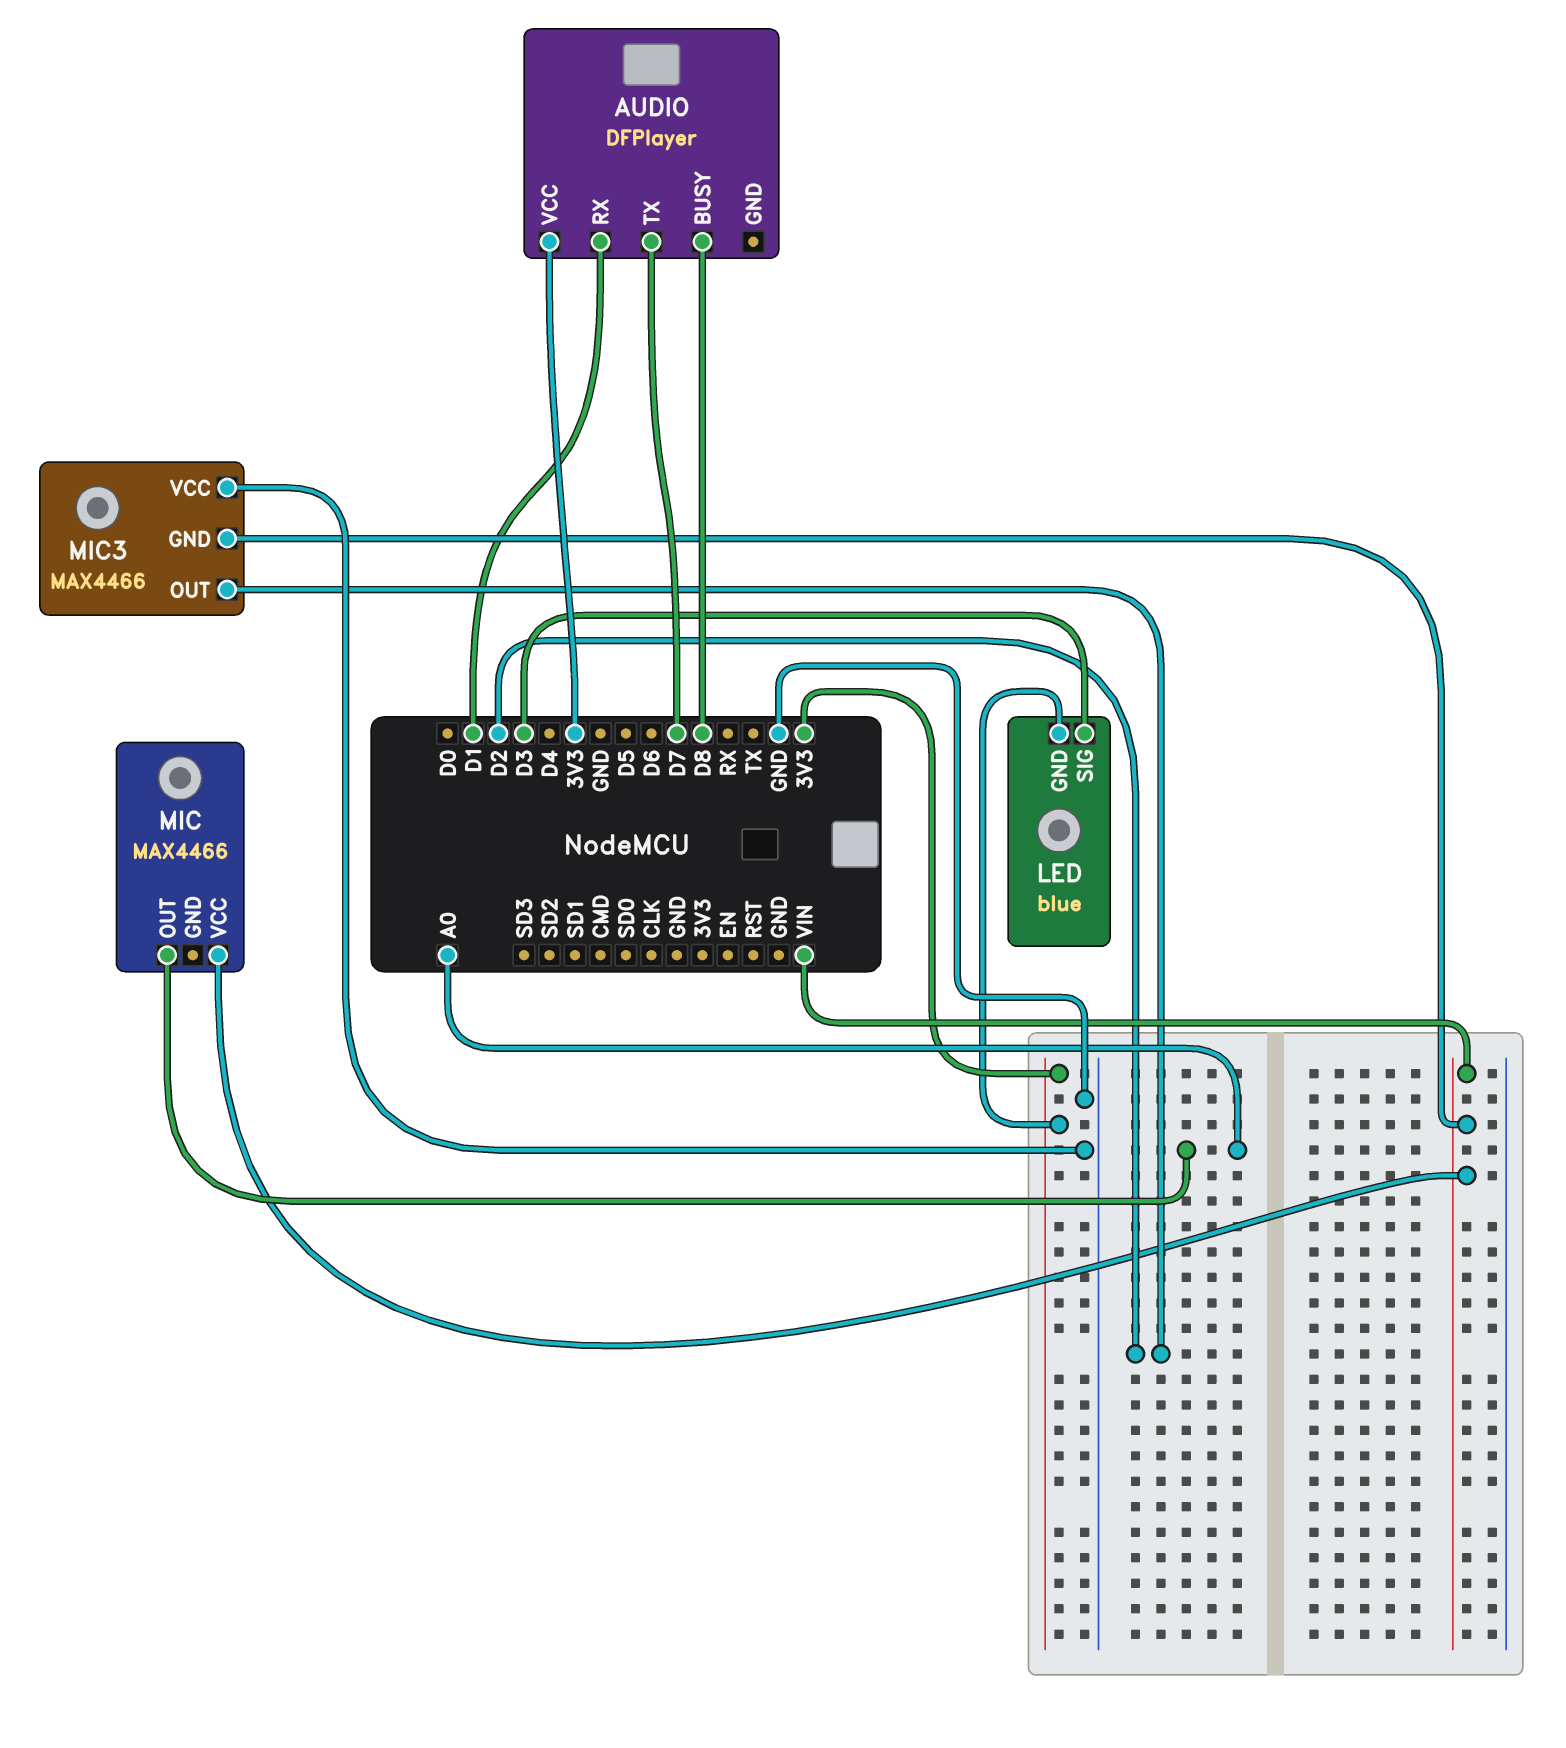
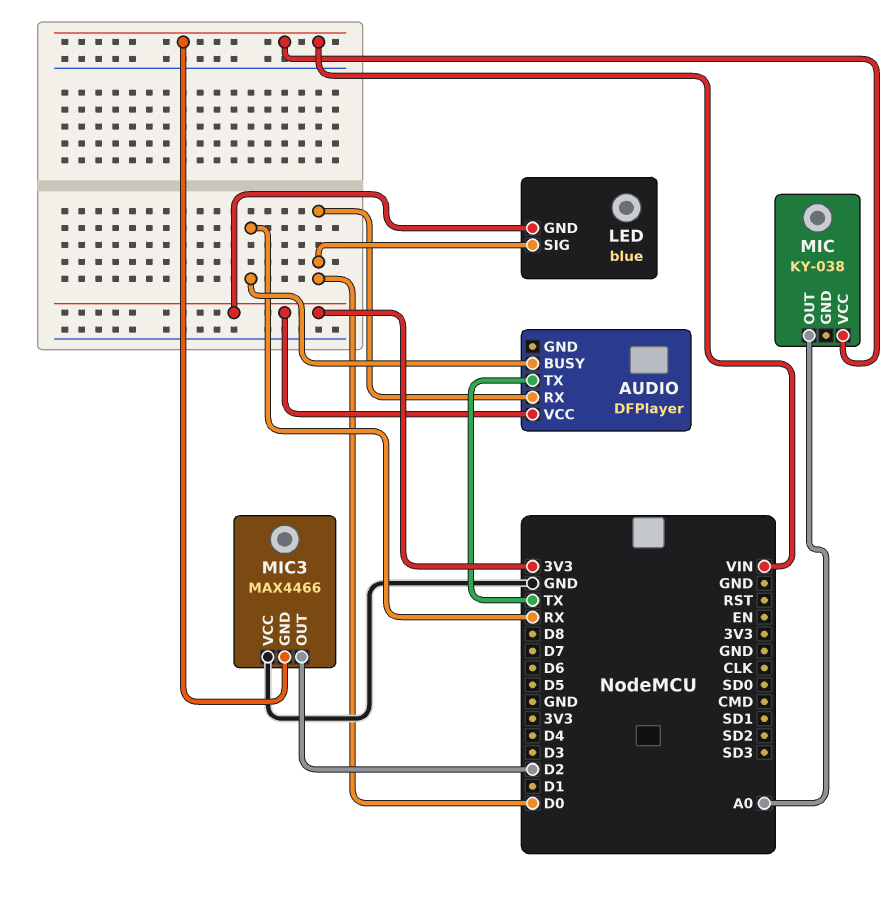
AUDIO pin BUSY: D8 -> RX
AUDIO pin RX: D1 -> D0
AUDIO pin TX: D7 -> TX
LED pin SIG: D3 -> D0
MIC: MAX4466 -> KY-038

